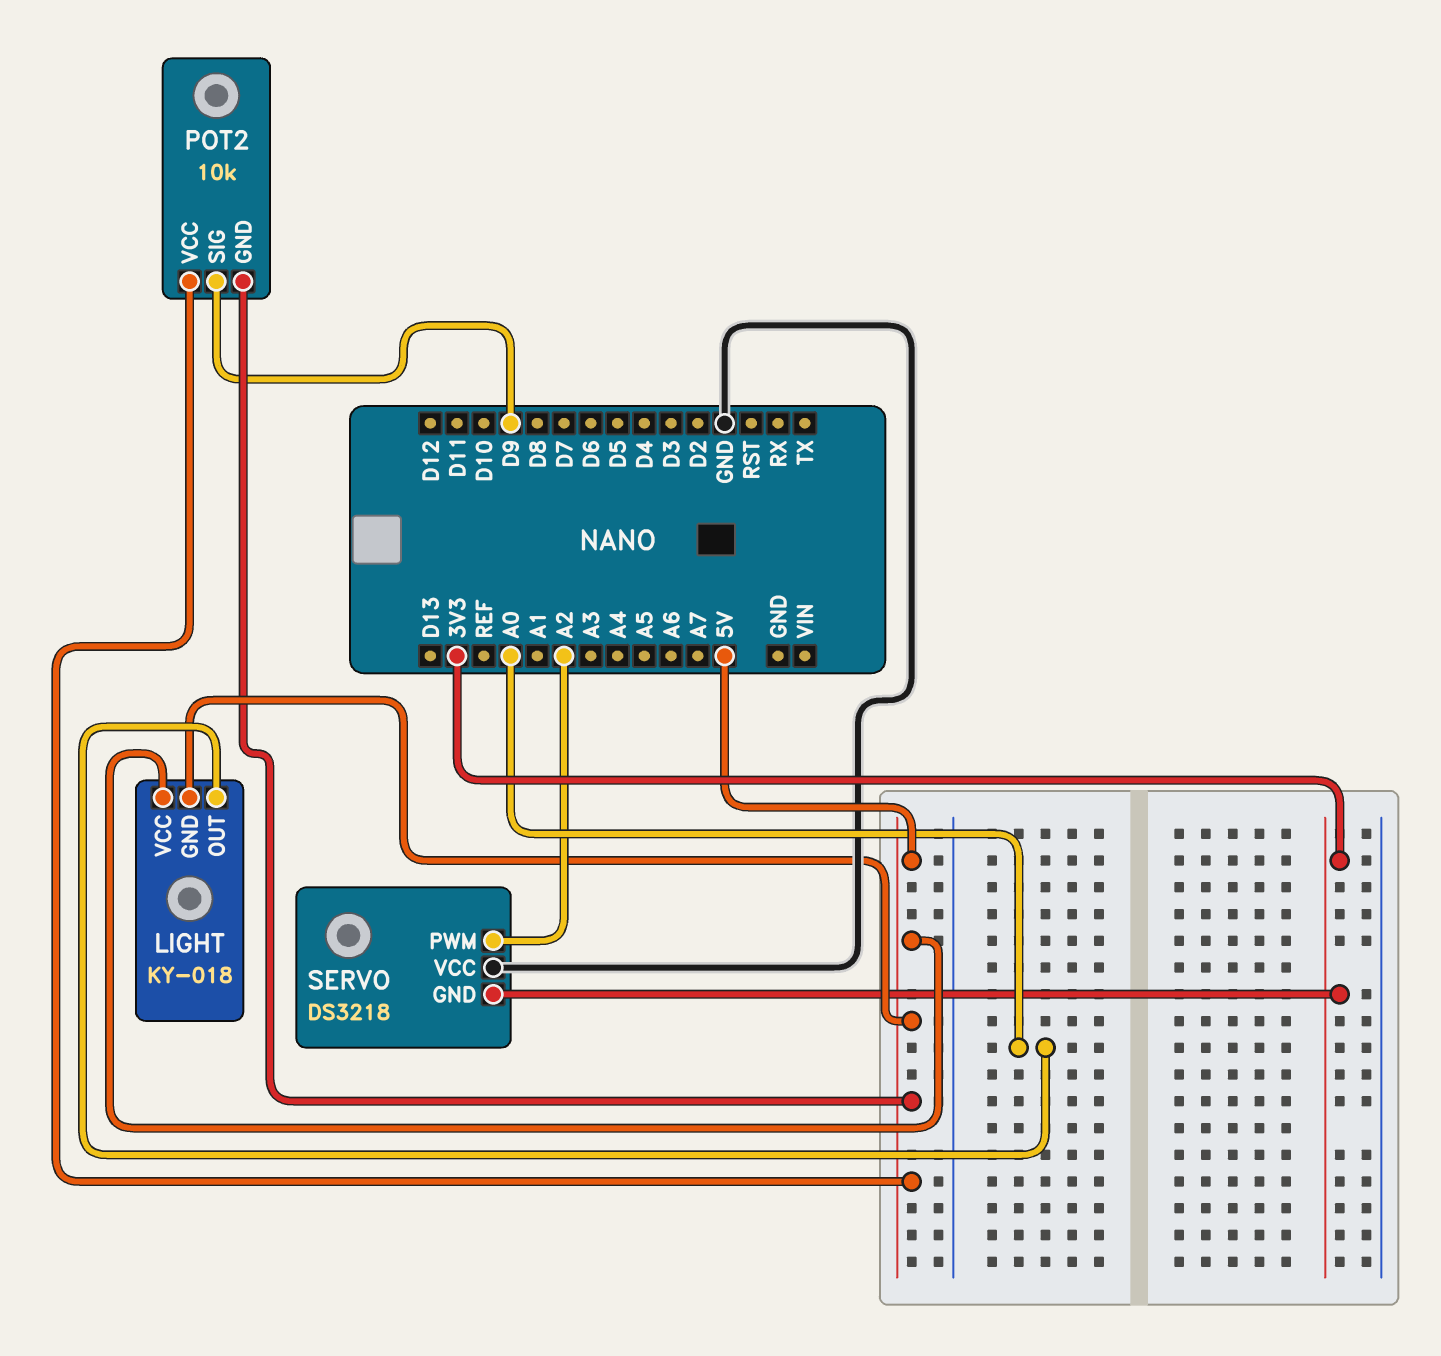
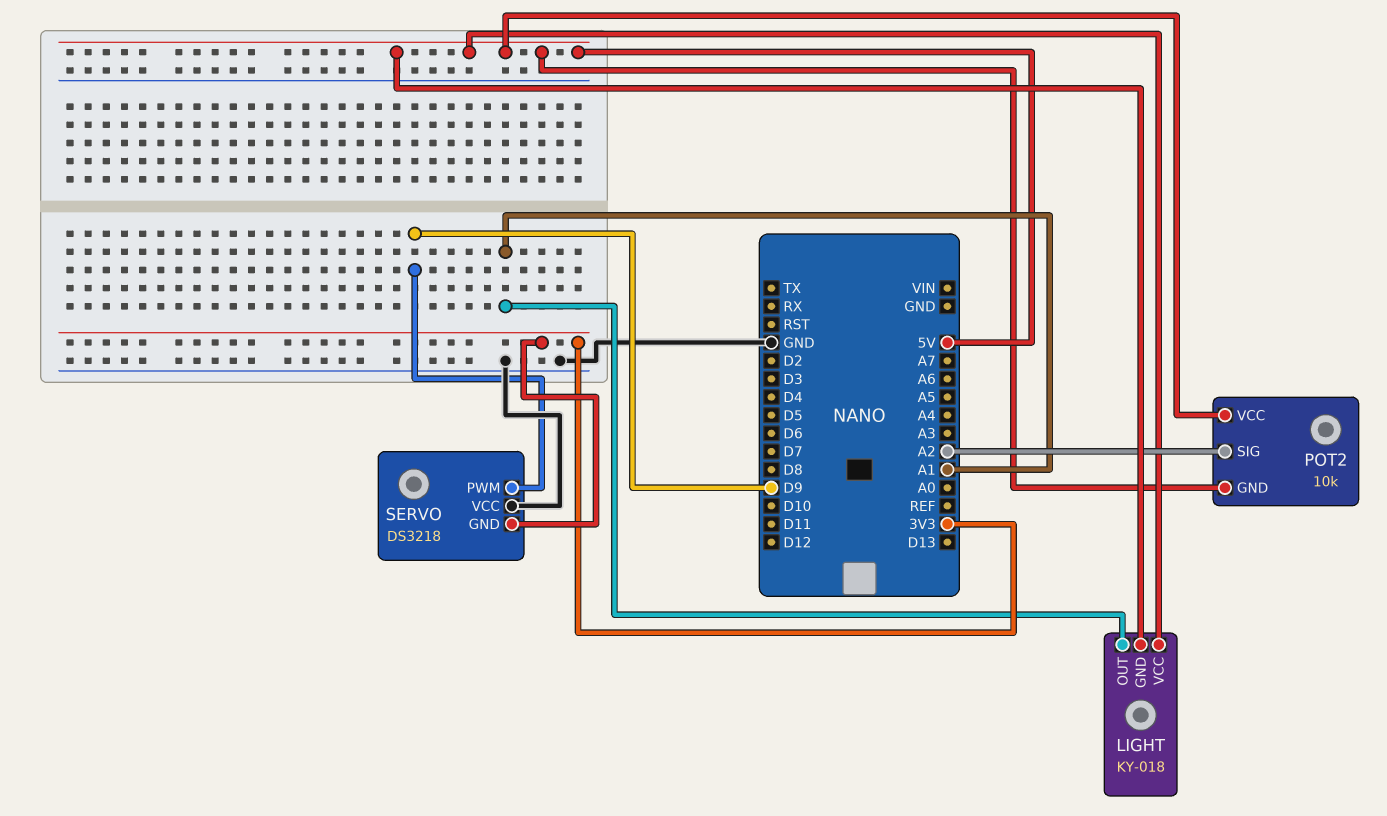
LIGHT pin OUT: A0 -> A1
POT2 pin SIG: D9 -> A2
SERVO pin PWM: A2 -> D9

